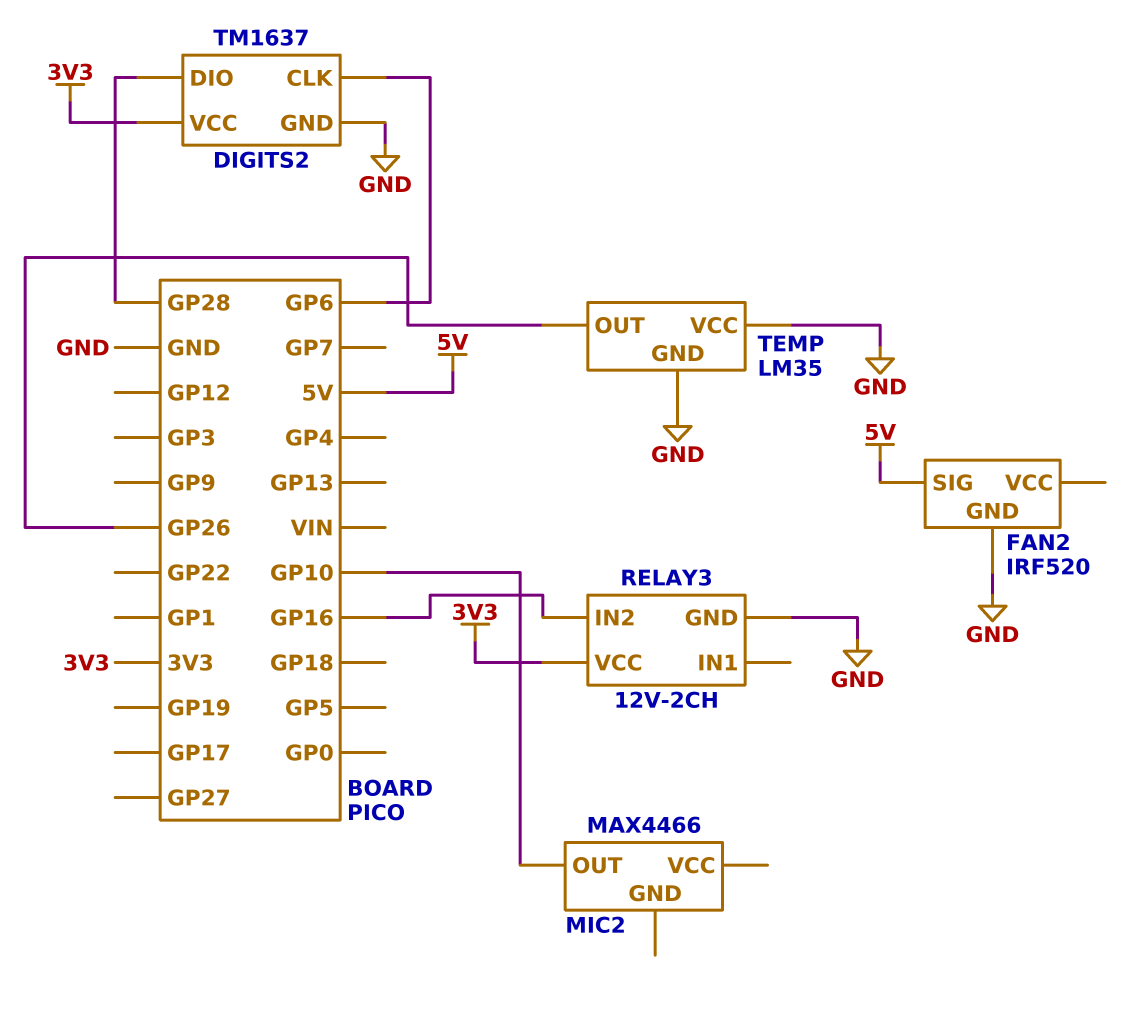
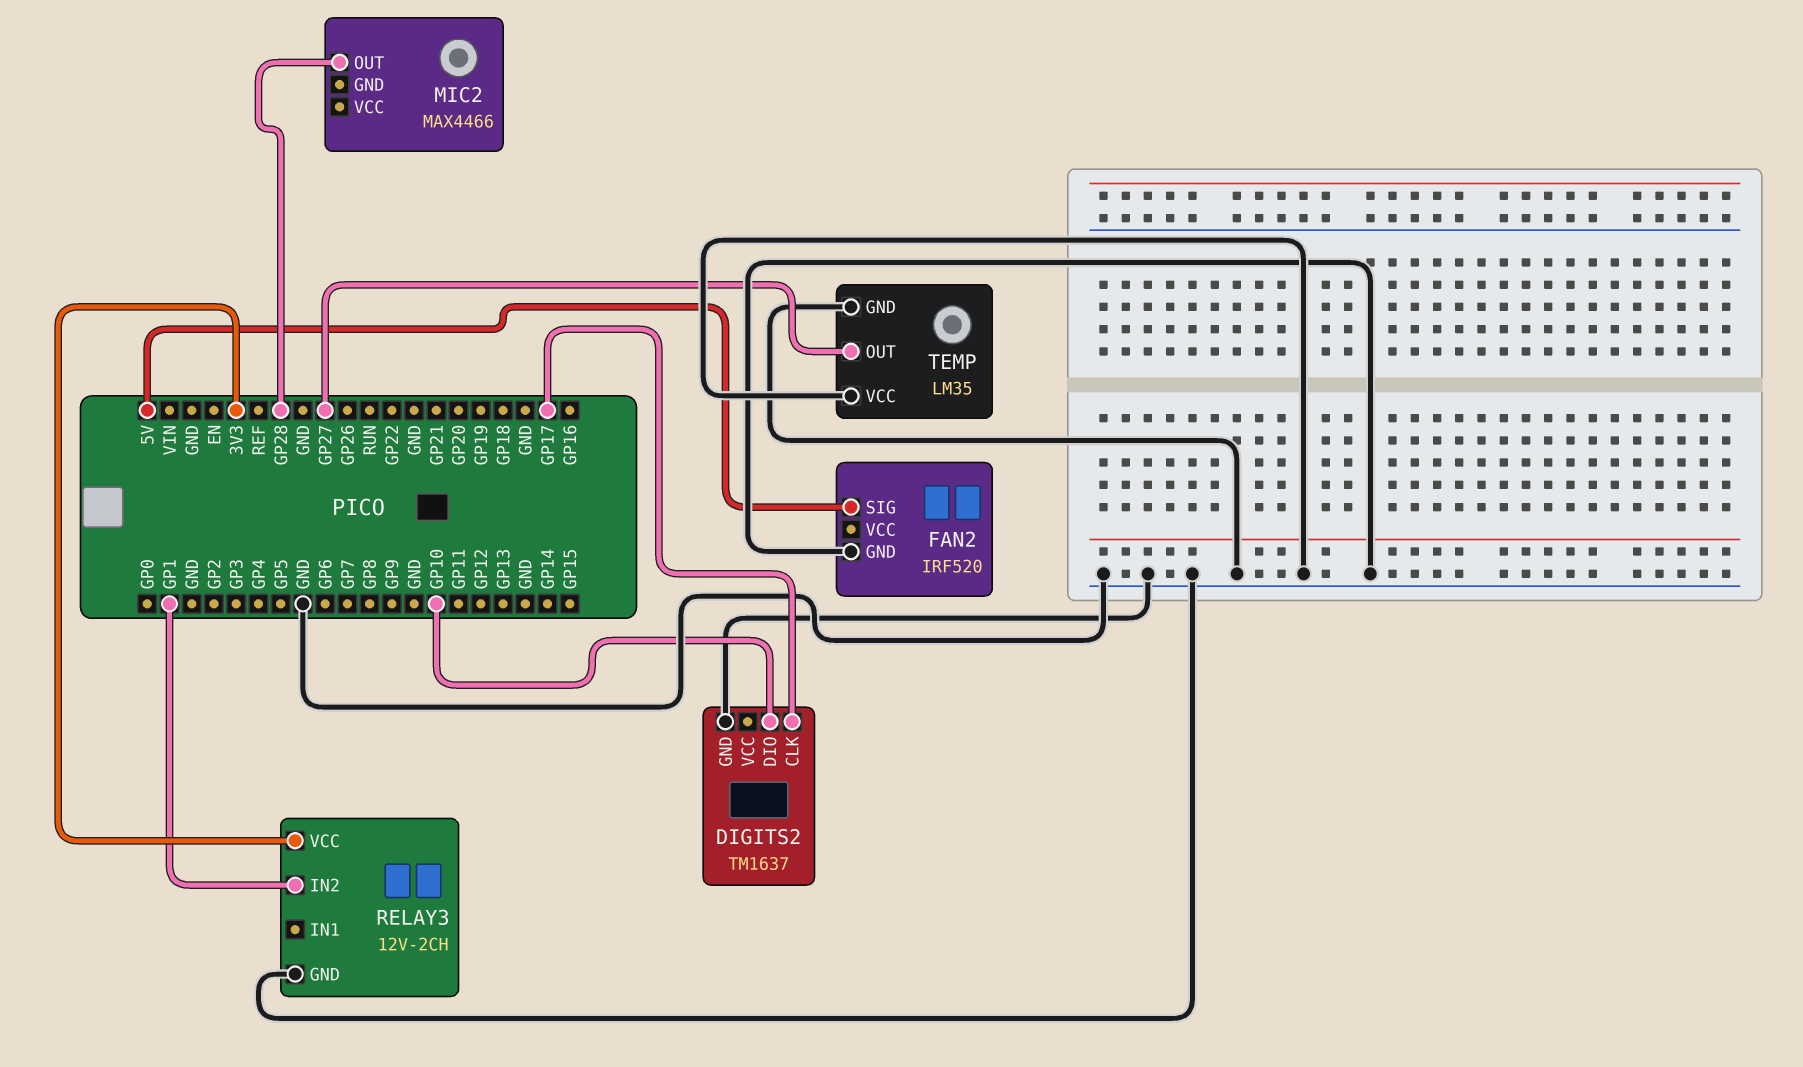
DIGITS2 pin CLK: GP6 -> GP17
DIGITS2 pin DIO: GP28 -> GP10
DIGITS2 pin VCC: 3V3 -> none
MIC2 pin OUT: GP10 -> GP28
RELAY3 pin IN2: GP16 -> GP1
TEMP pin OUT: GP26 -> GP27

